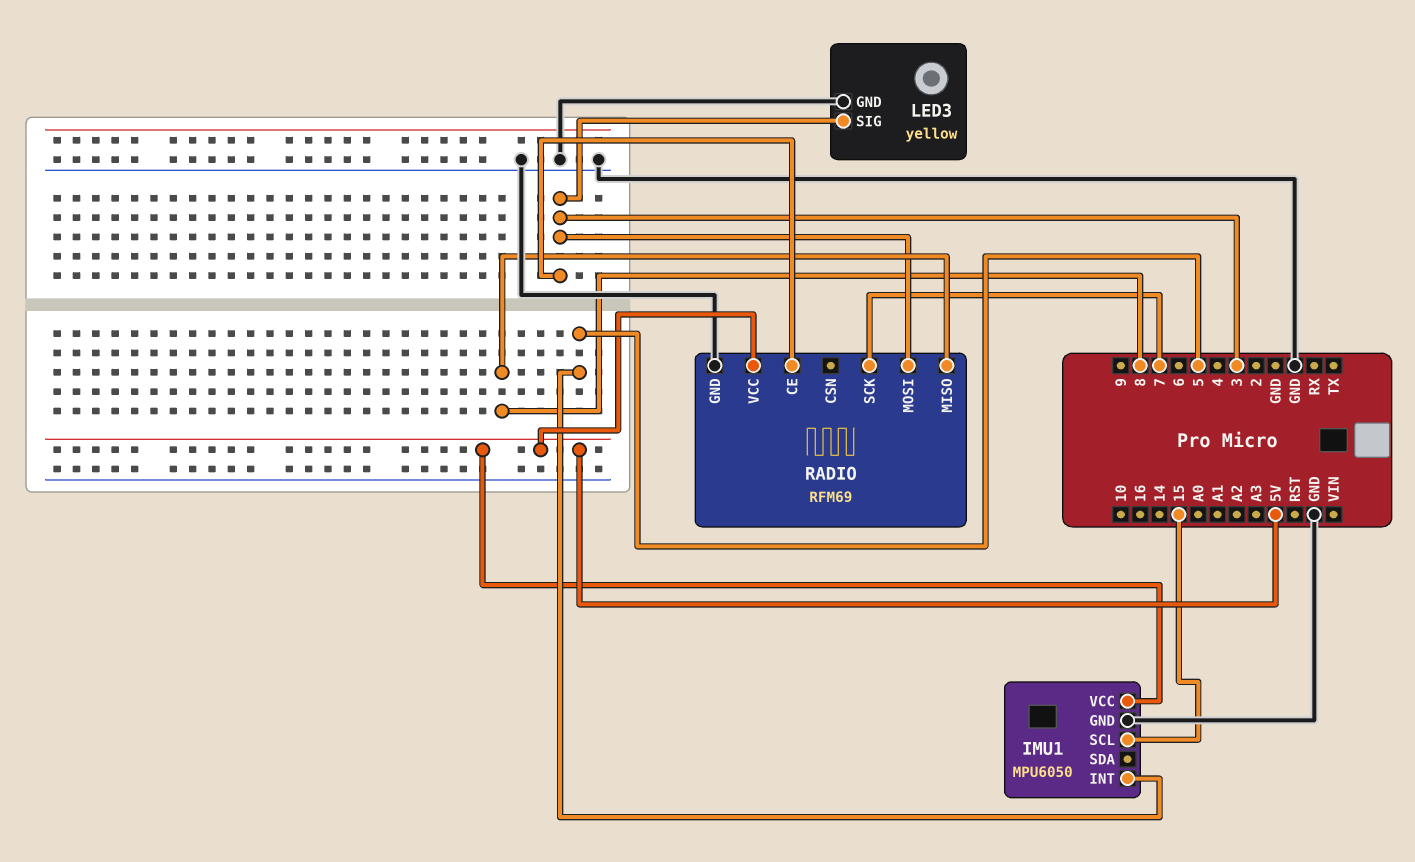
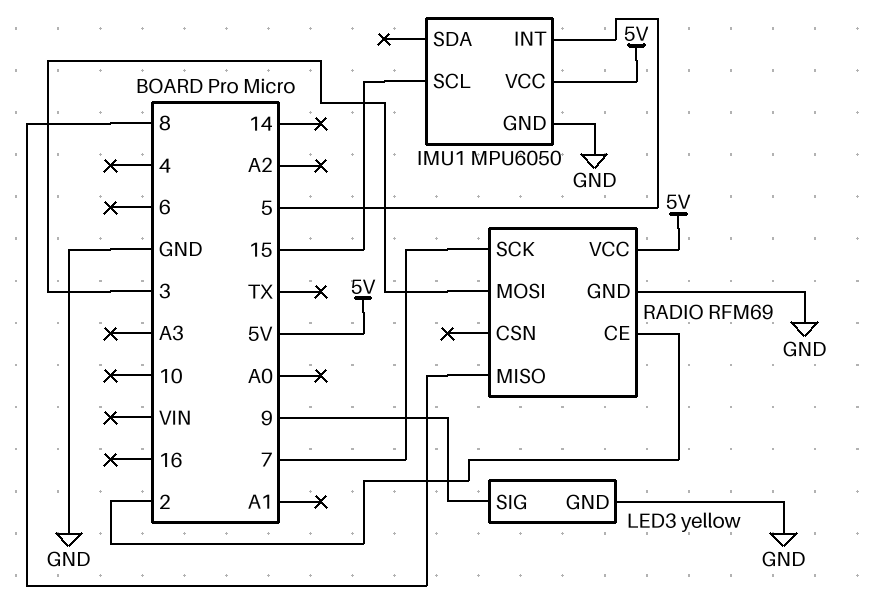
LED3 pin SIG: 3 -> 9
RADIO pin CE: 3 -> 2

